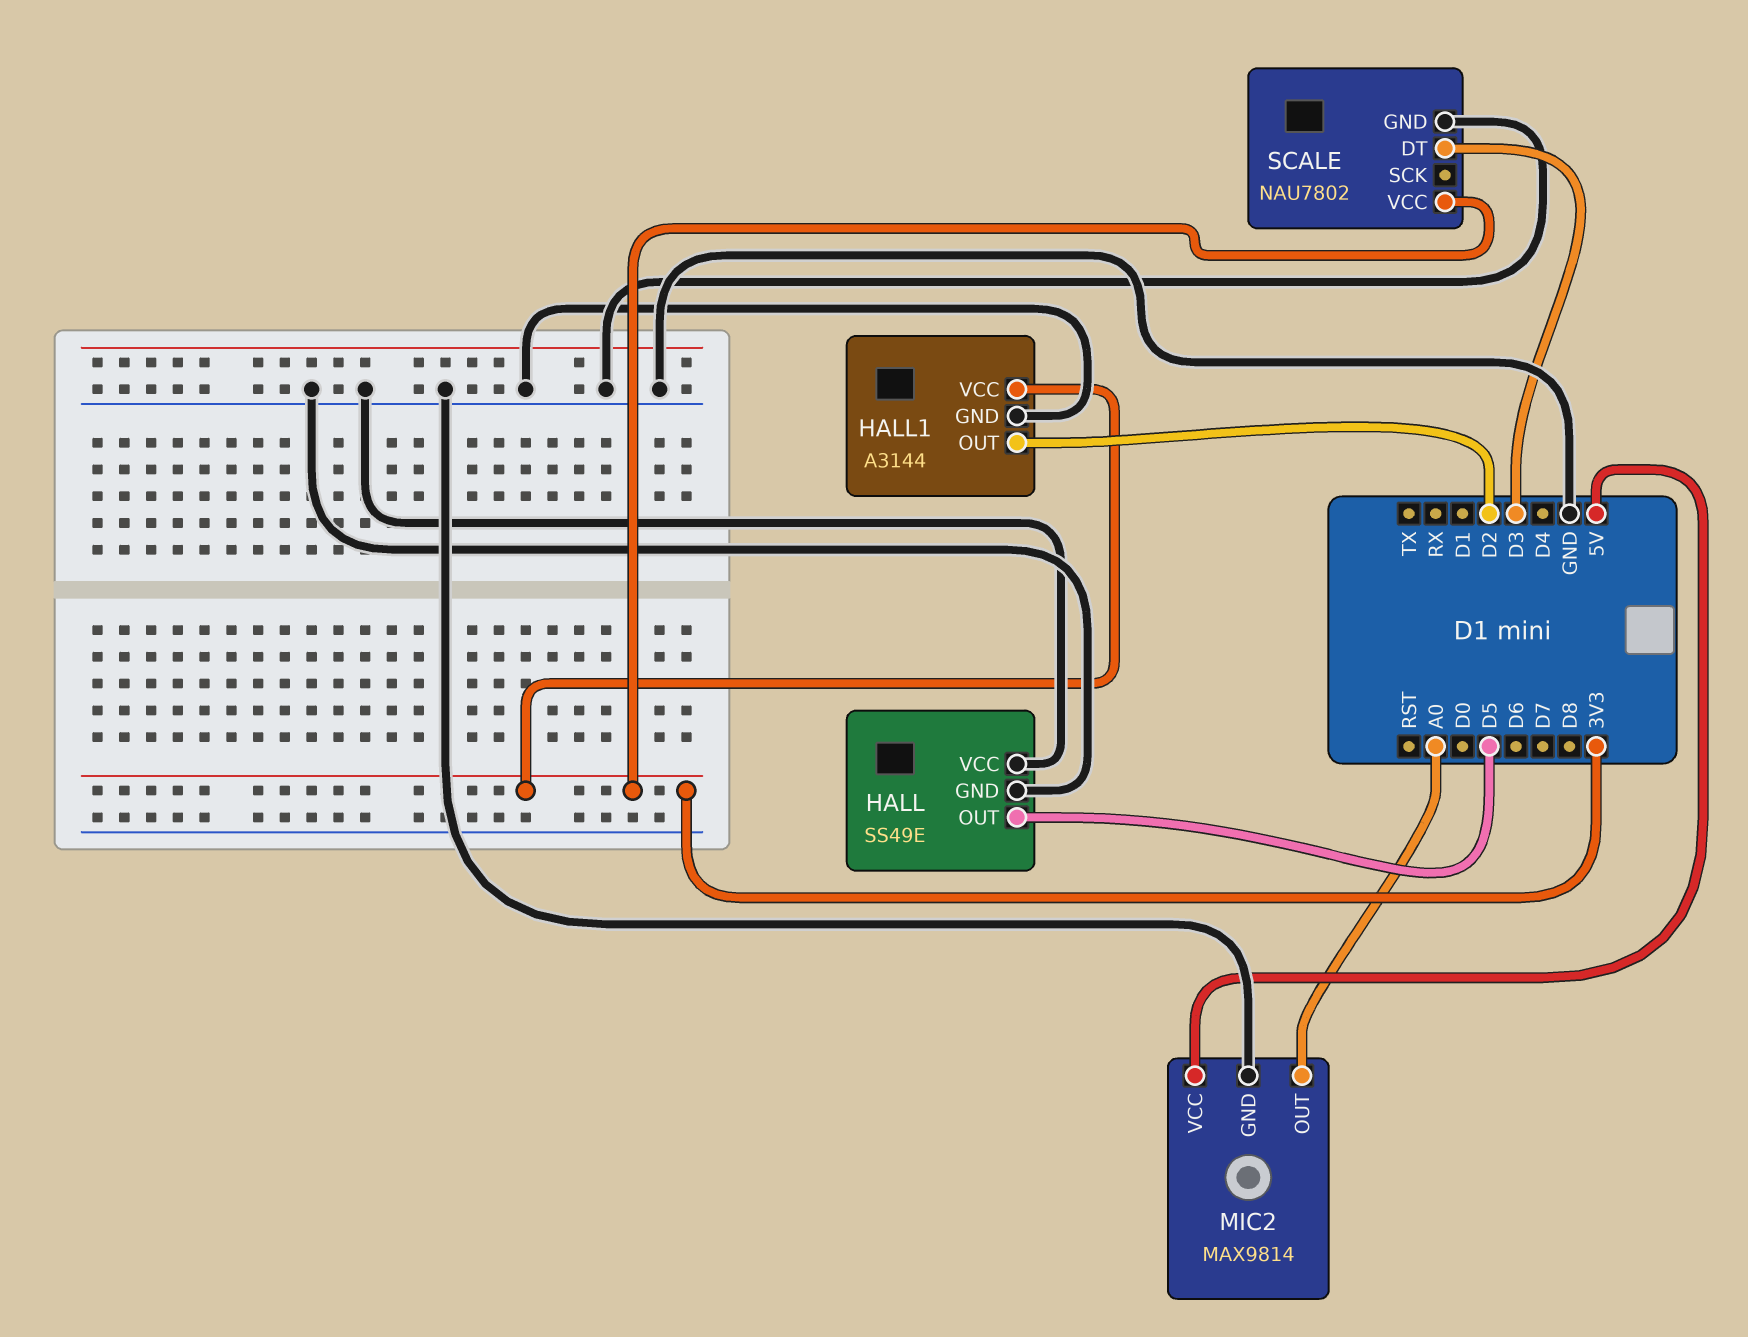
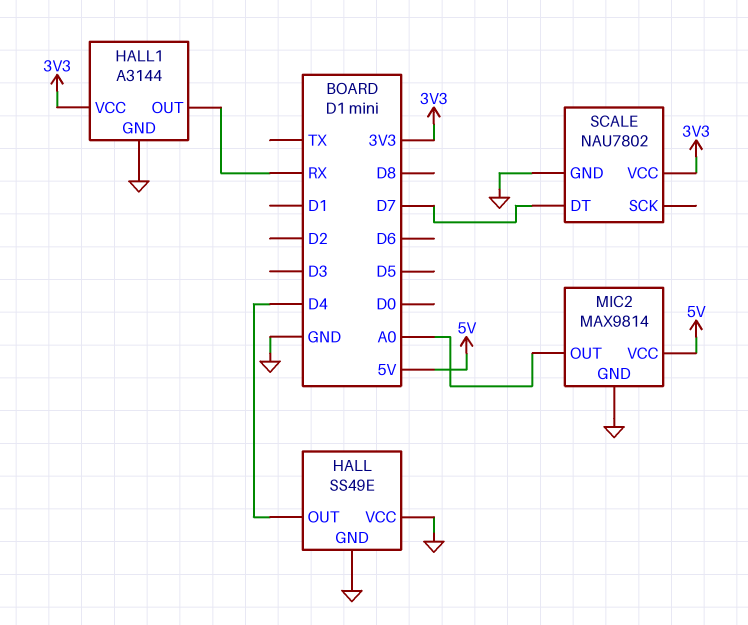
HALL pin OUT: D5 -> D4
HALL1 pin OUT: D2 -> RX
SCALE pin DT: D3 -> D7

